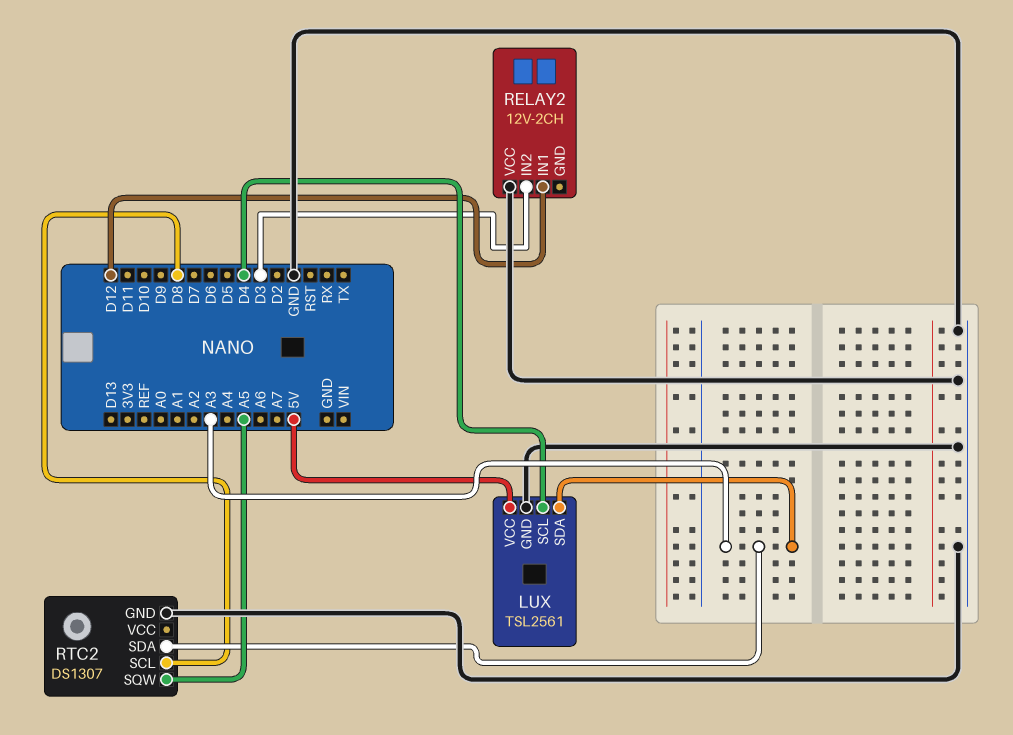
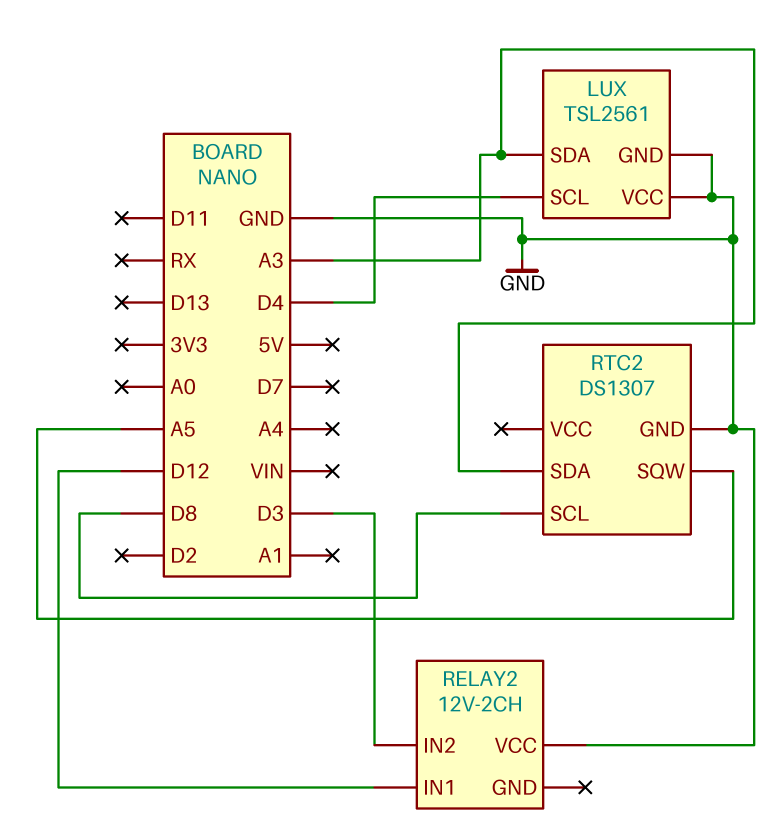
LUX pin VCC: 5V -> GND

